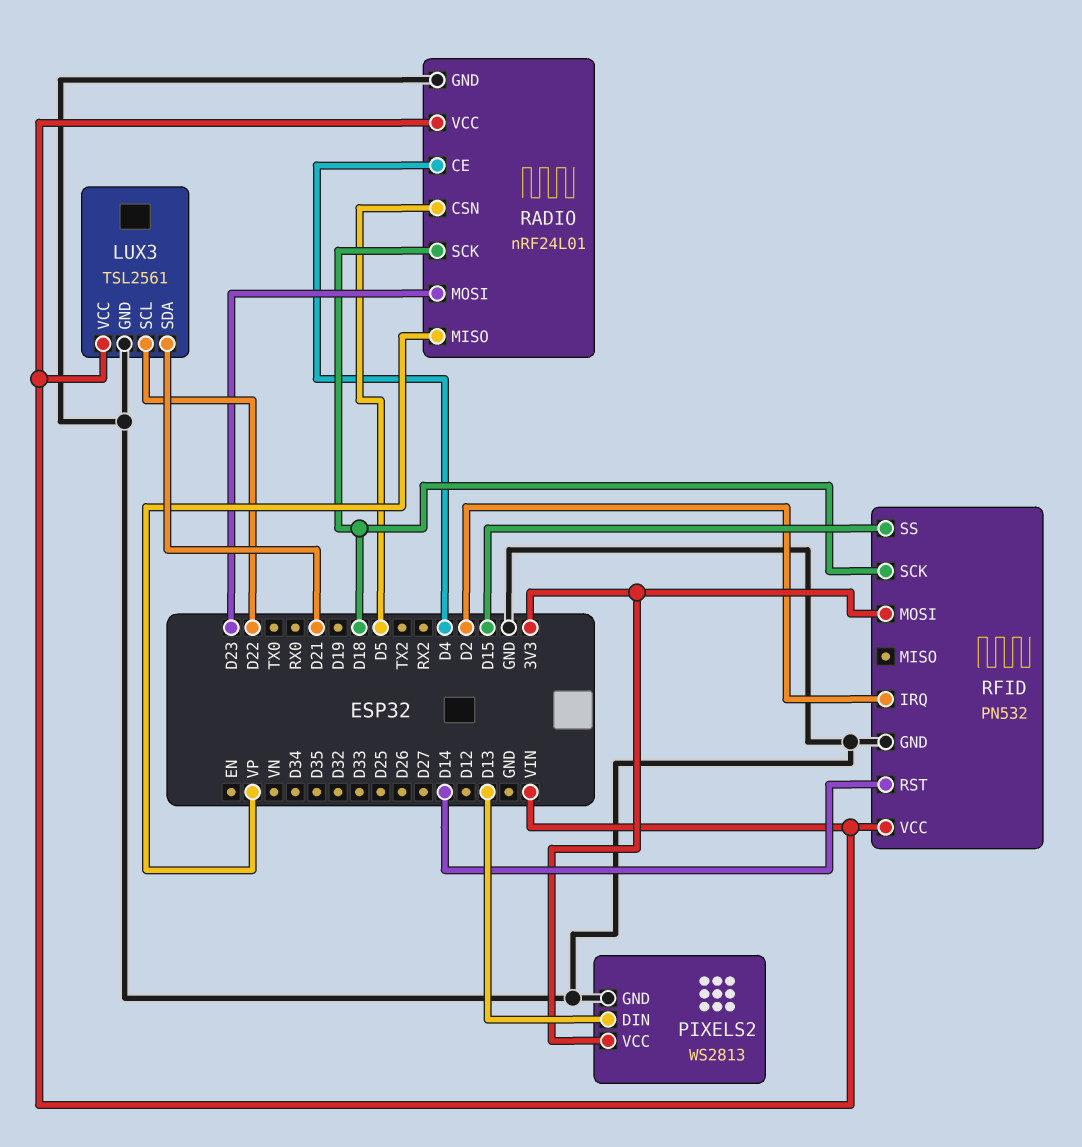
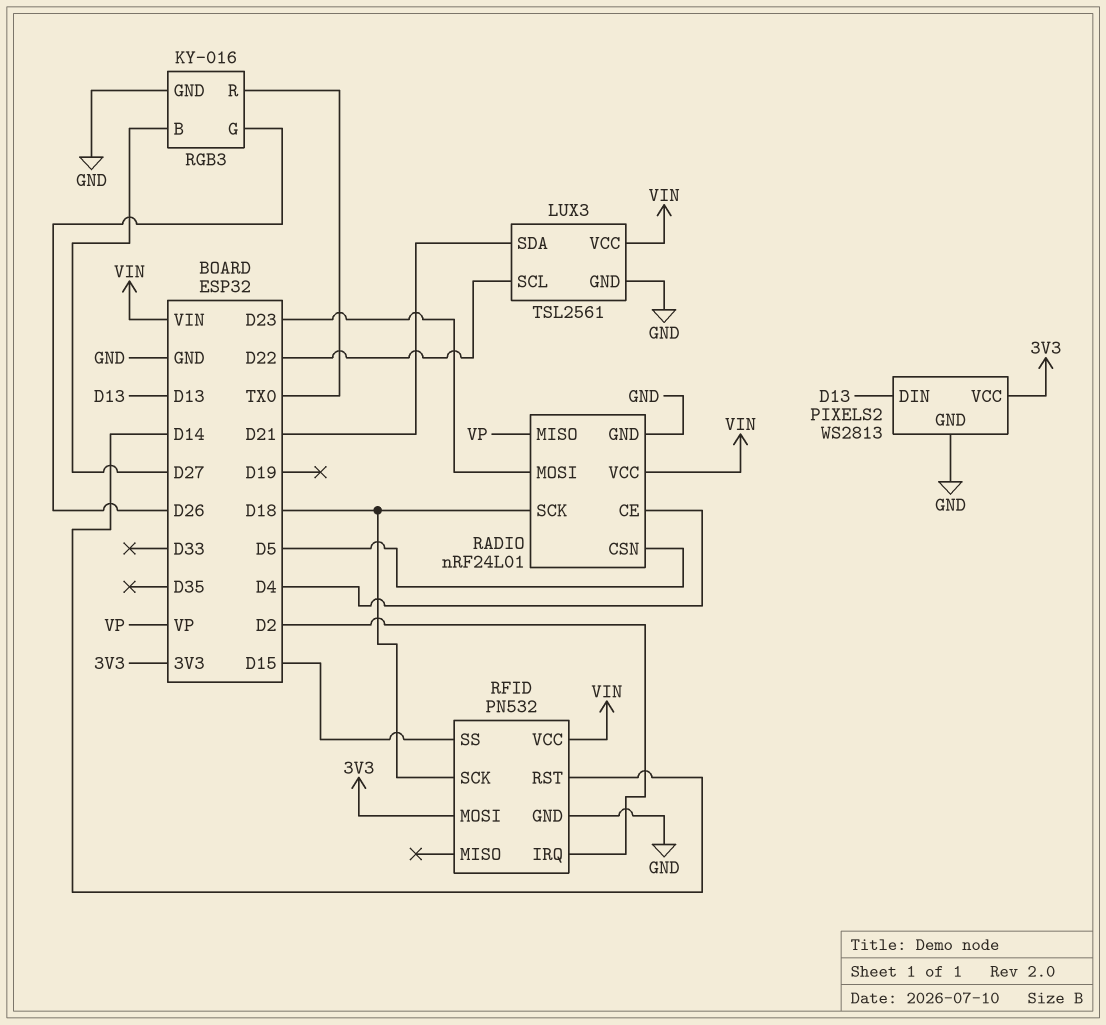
RGB3: none -> KY-016
RGB3 pin B: none -> D27
RGB3 pin G: none -> D26
RGB3 pin GND: none -> GND
RGB3 pin R: none -> TX0

